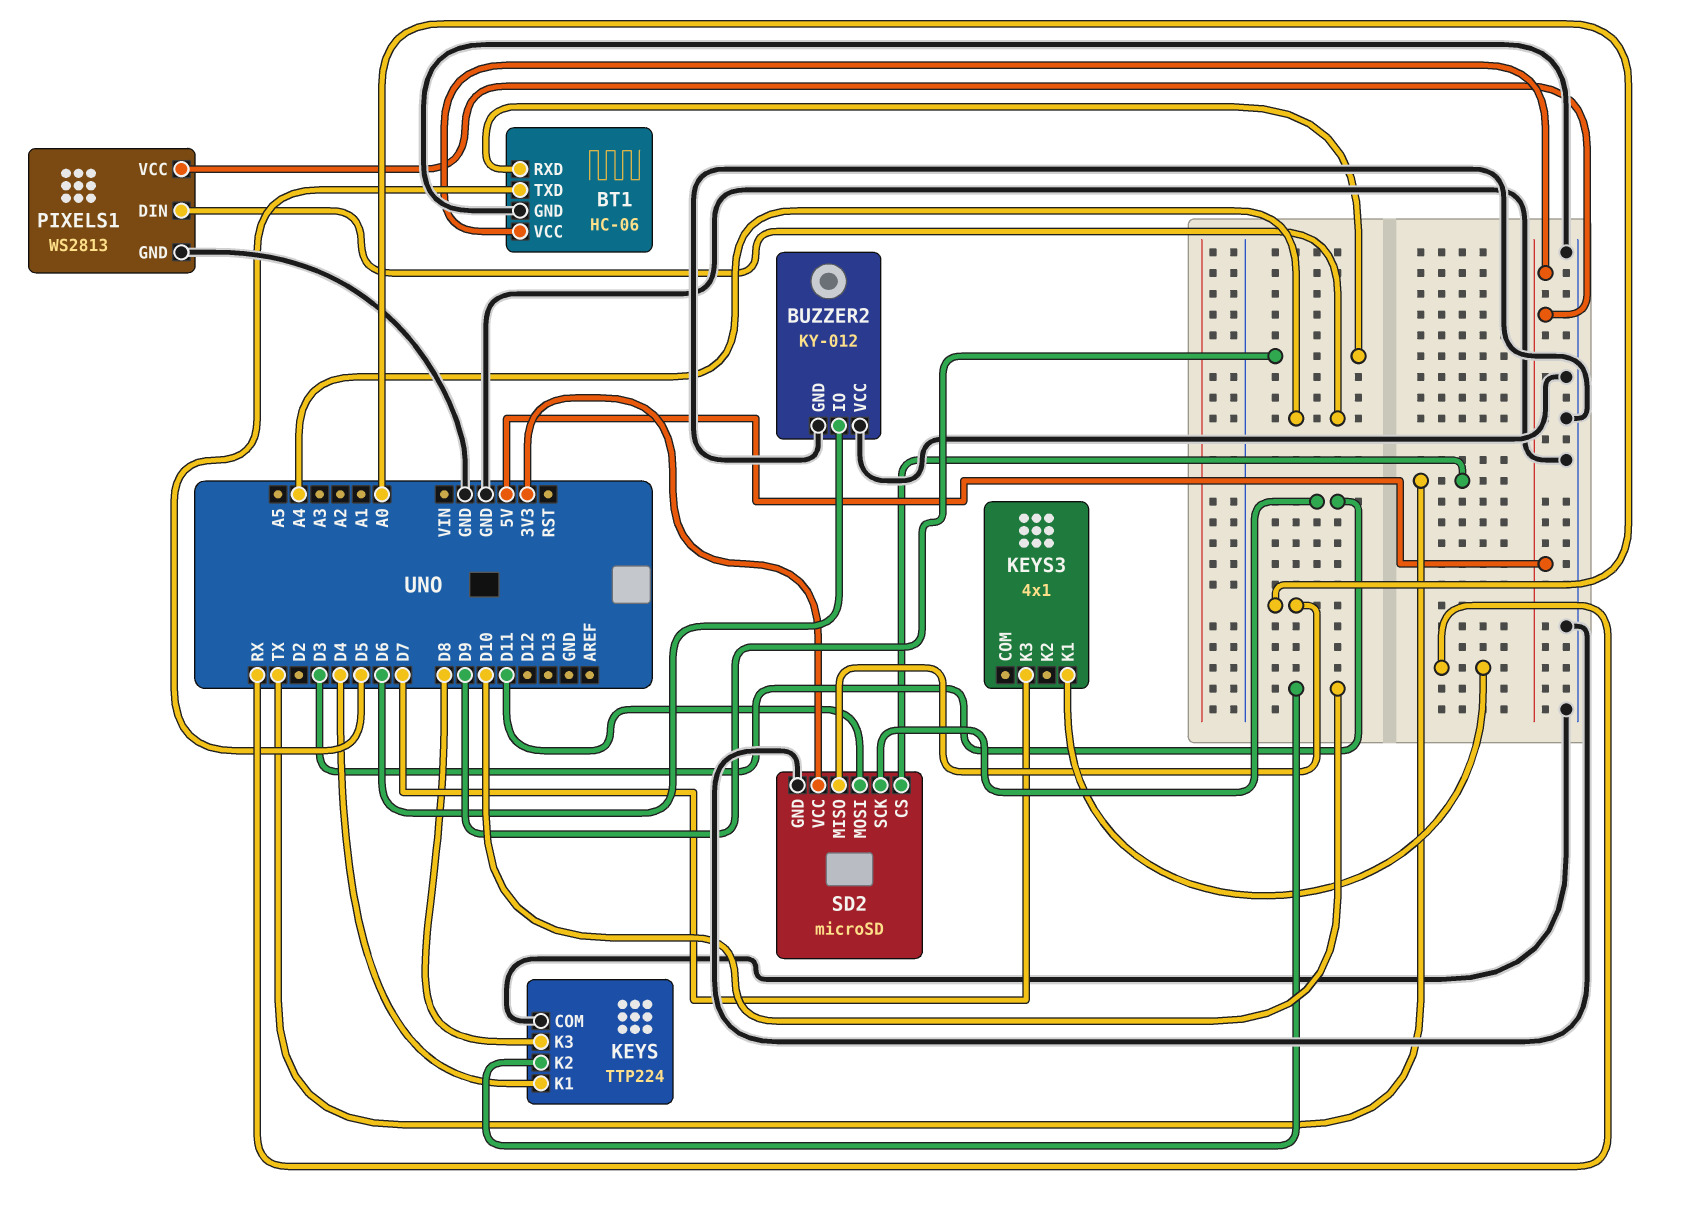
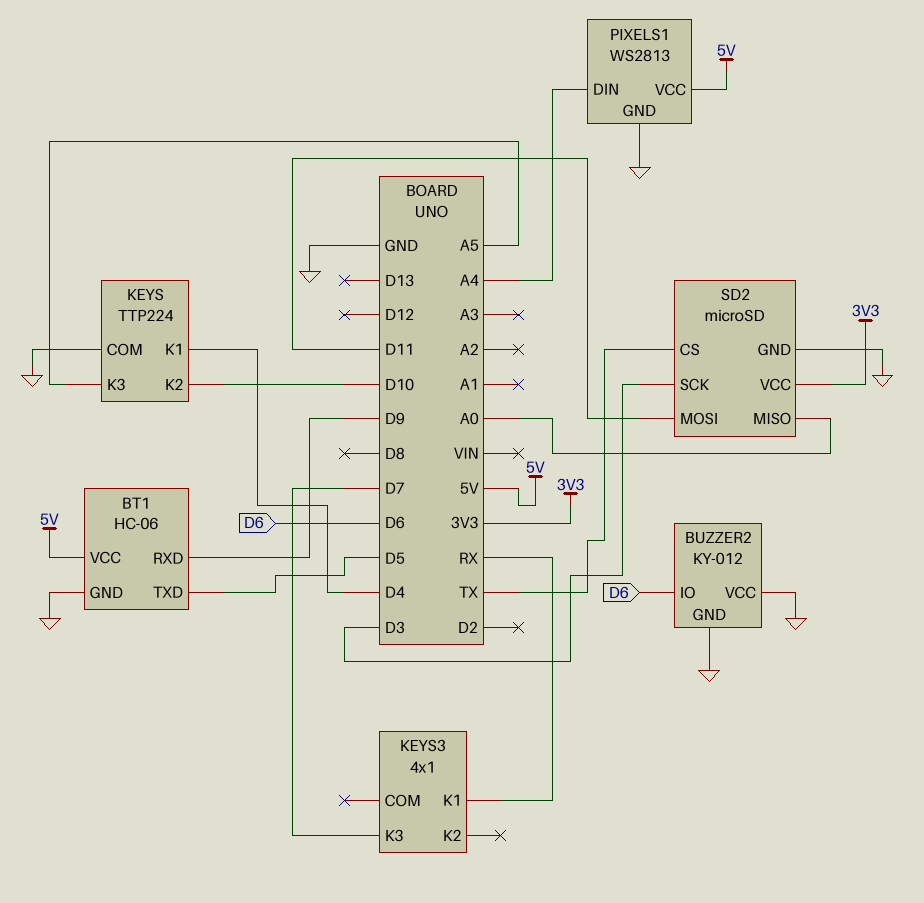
KEYS pin K3: D8 -> A5

